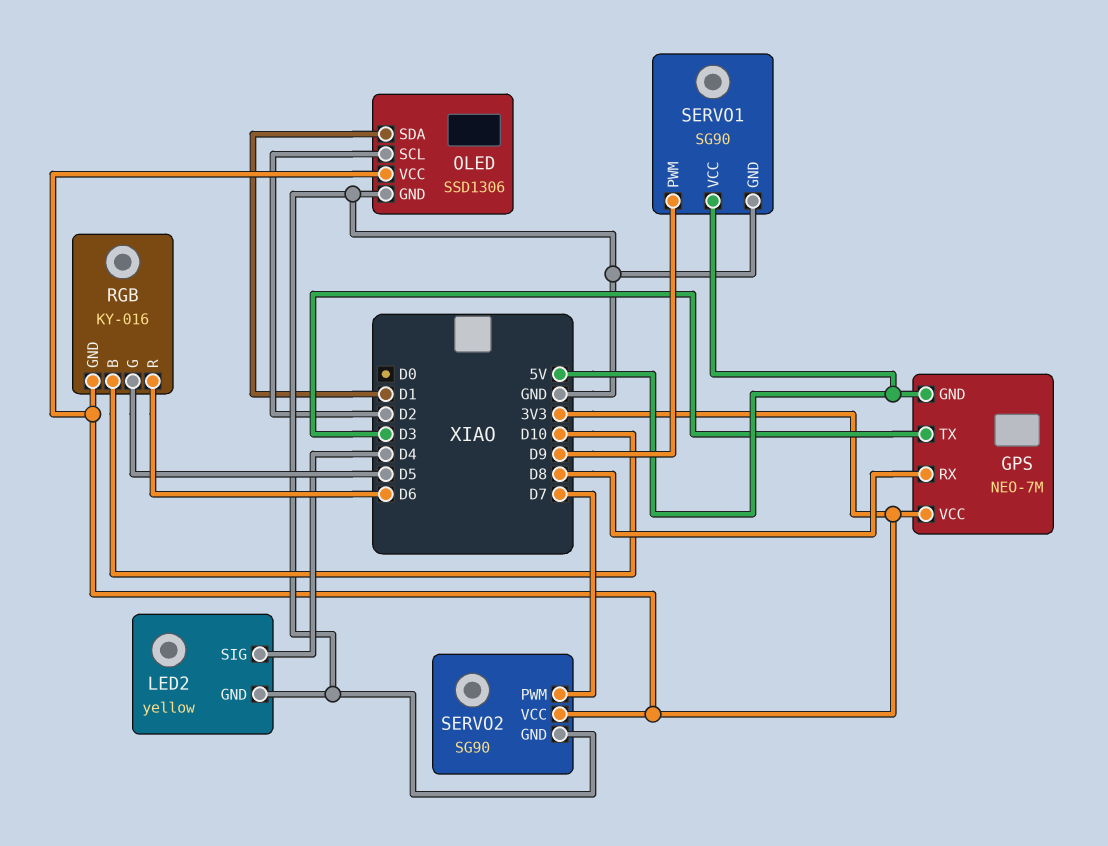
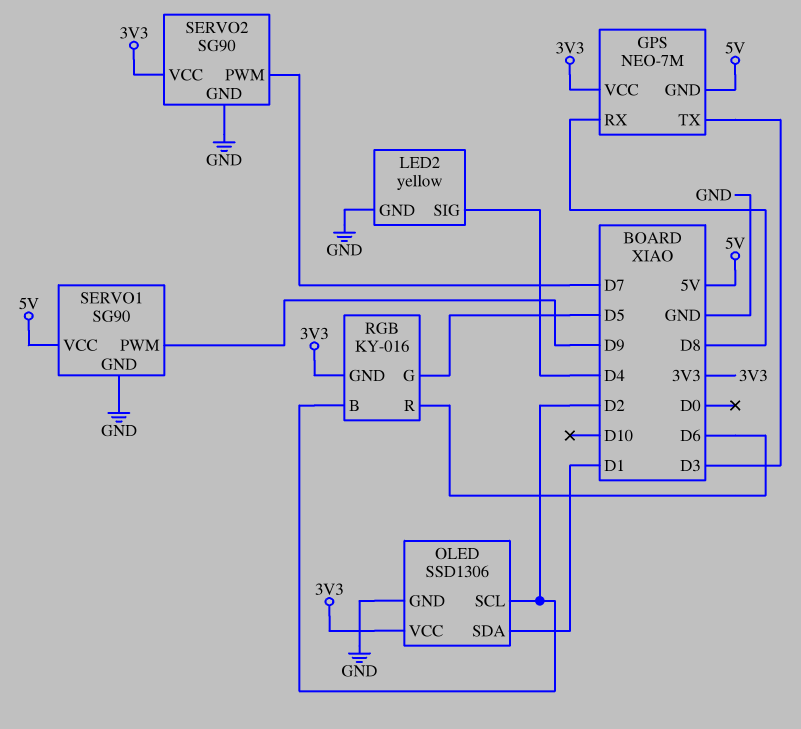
RGB pin B: D10 -> D2

